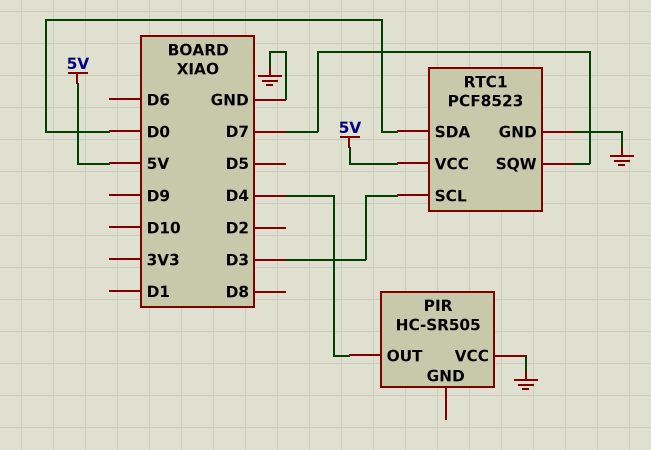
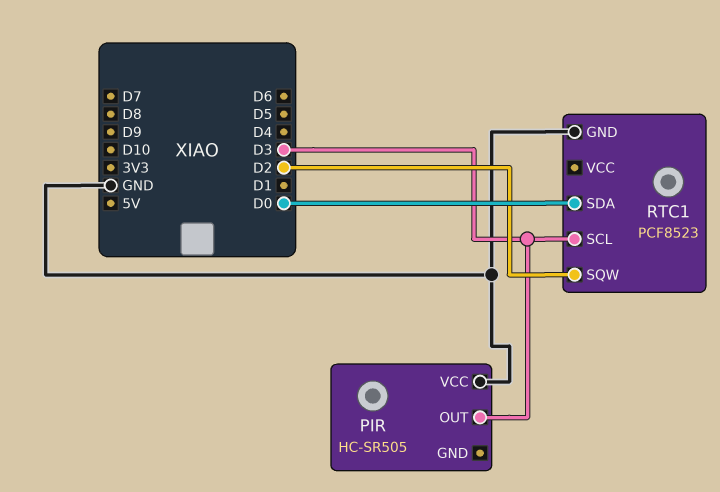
PIR pin OUT: D4 -> D3
RTC1 pin SQW: D7 -> D2
RTC1 pin VCC: 5V -> none

